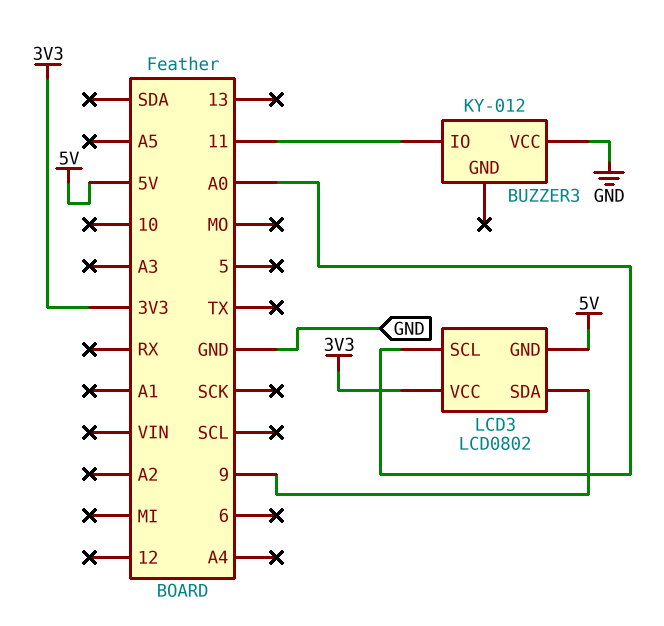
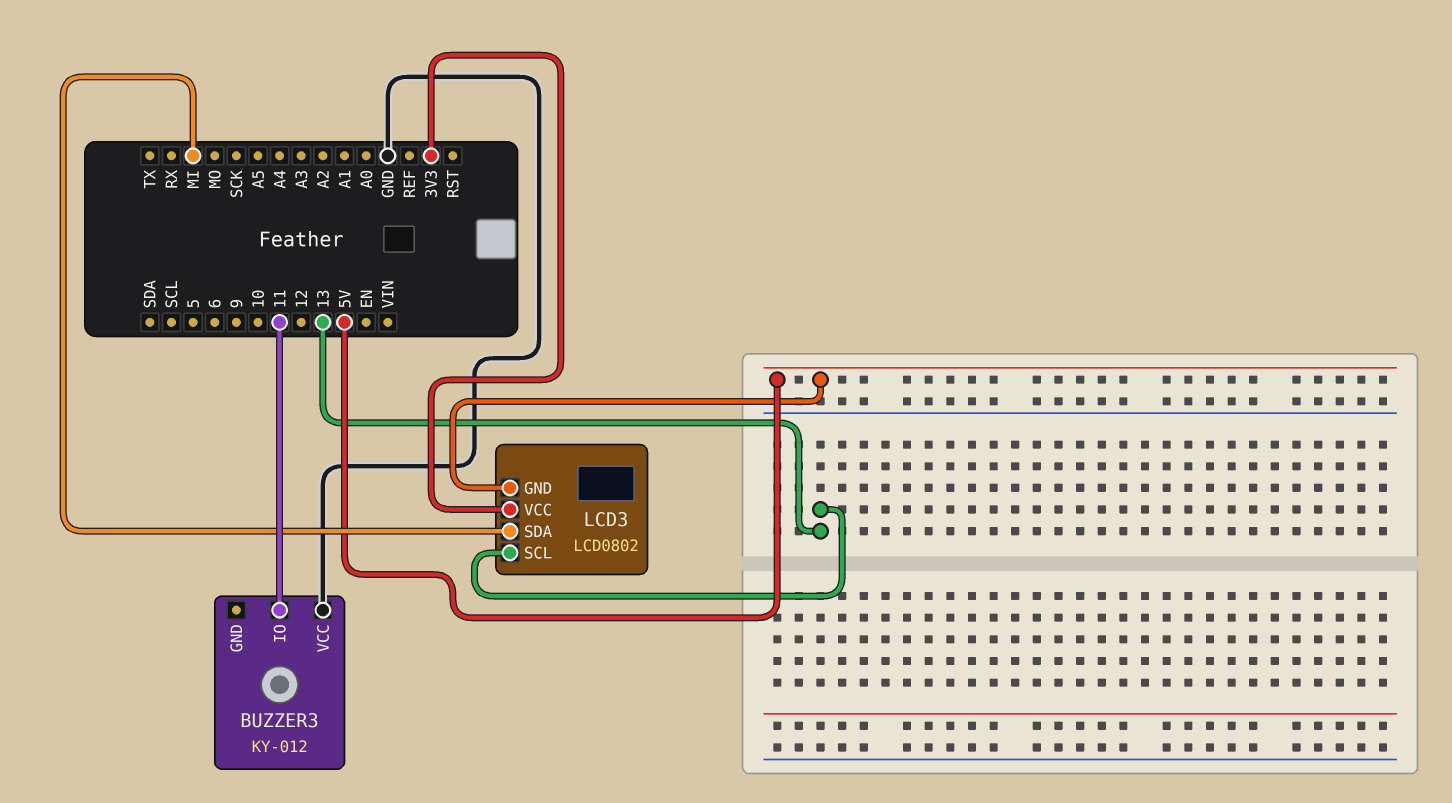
LCD3 pin SCL: A0 -> 13
LCD3 pin SDA: 9 -> MI

